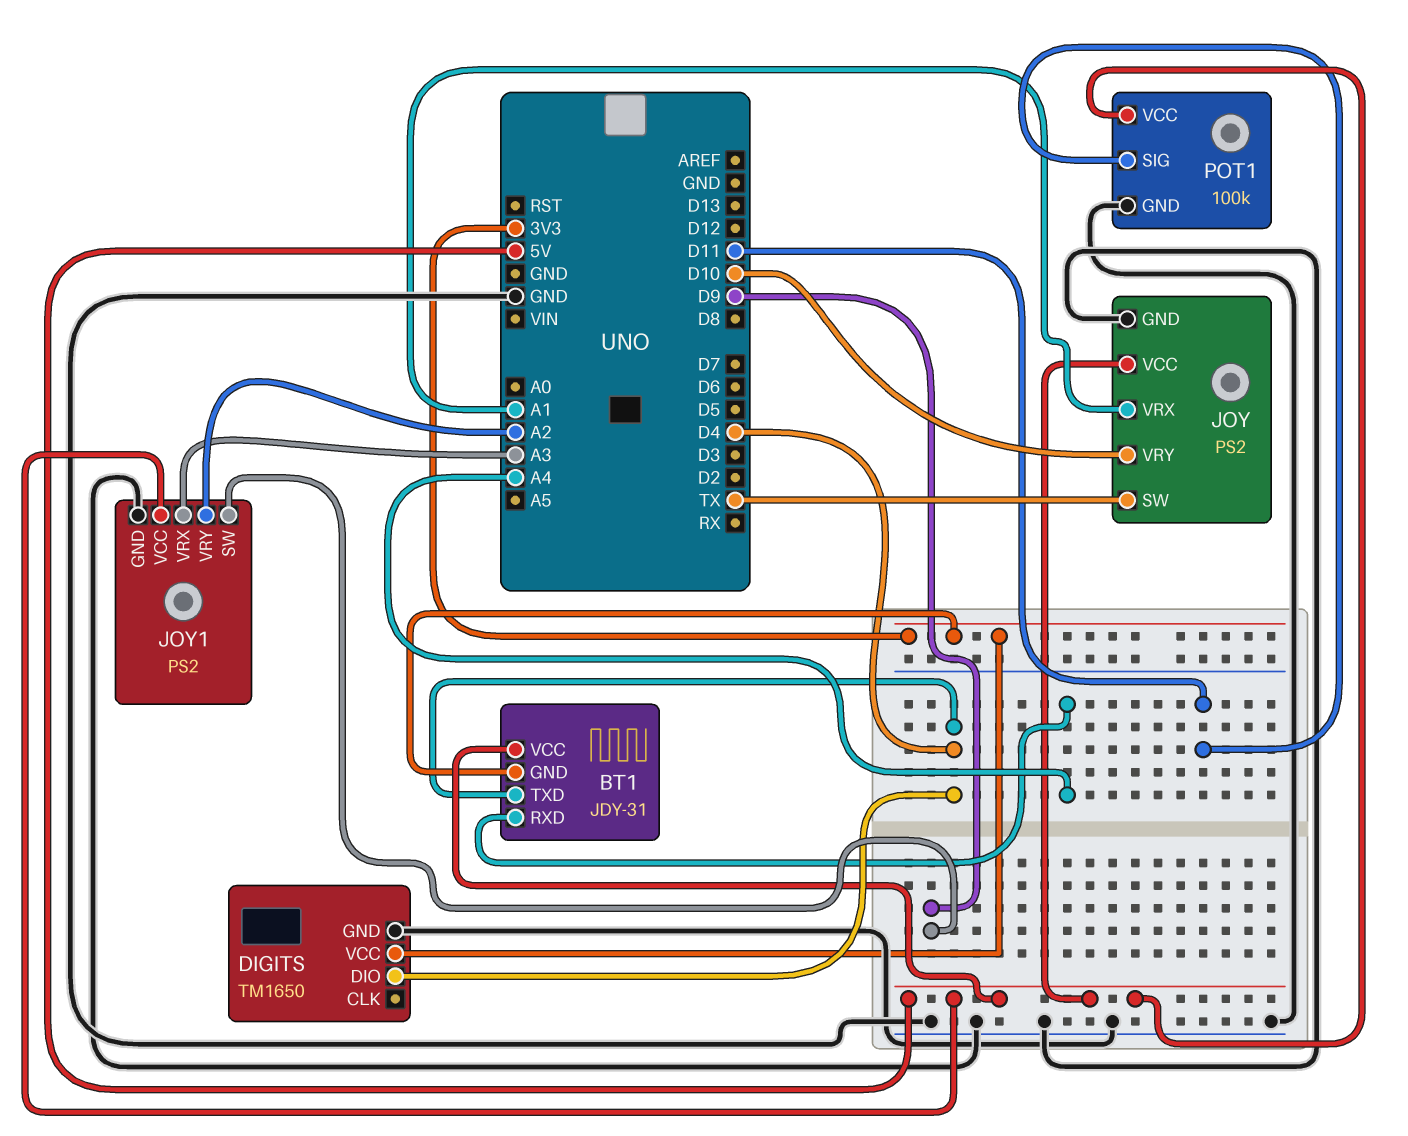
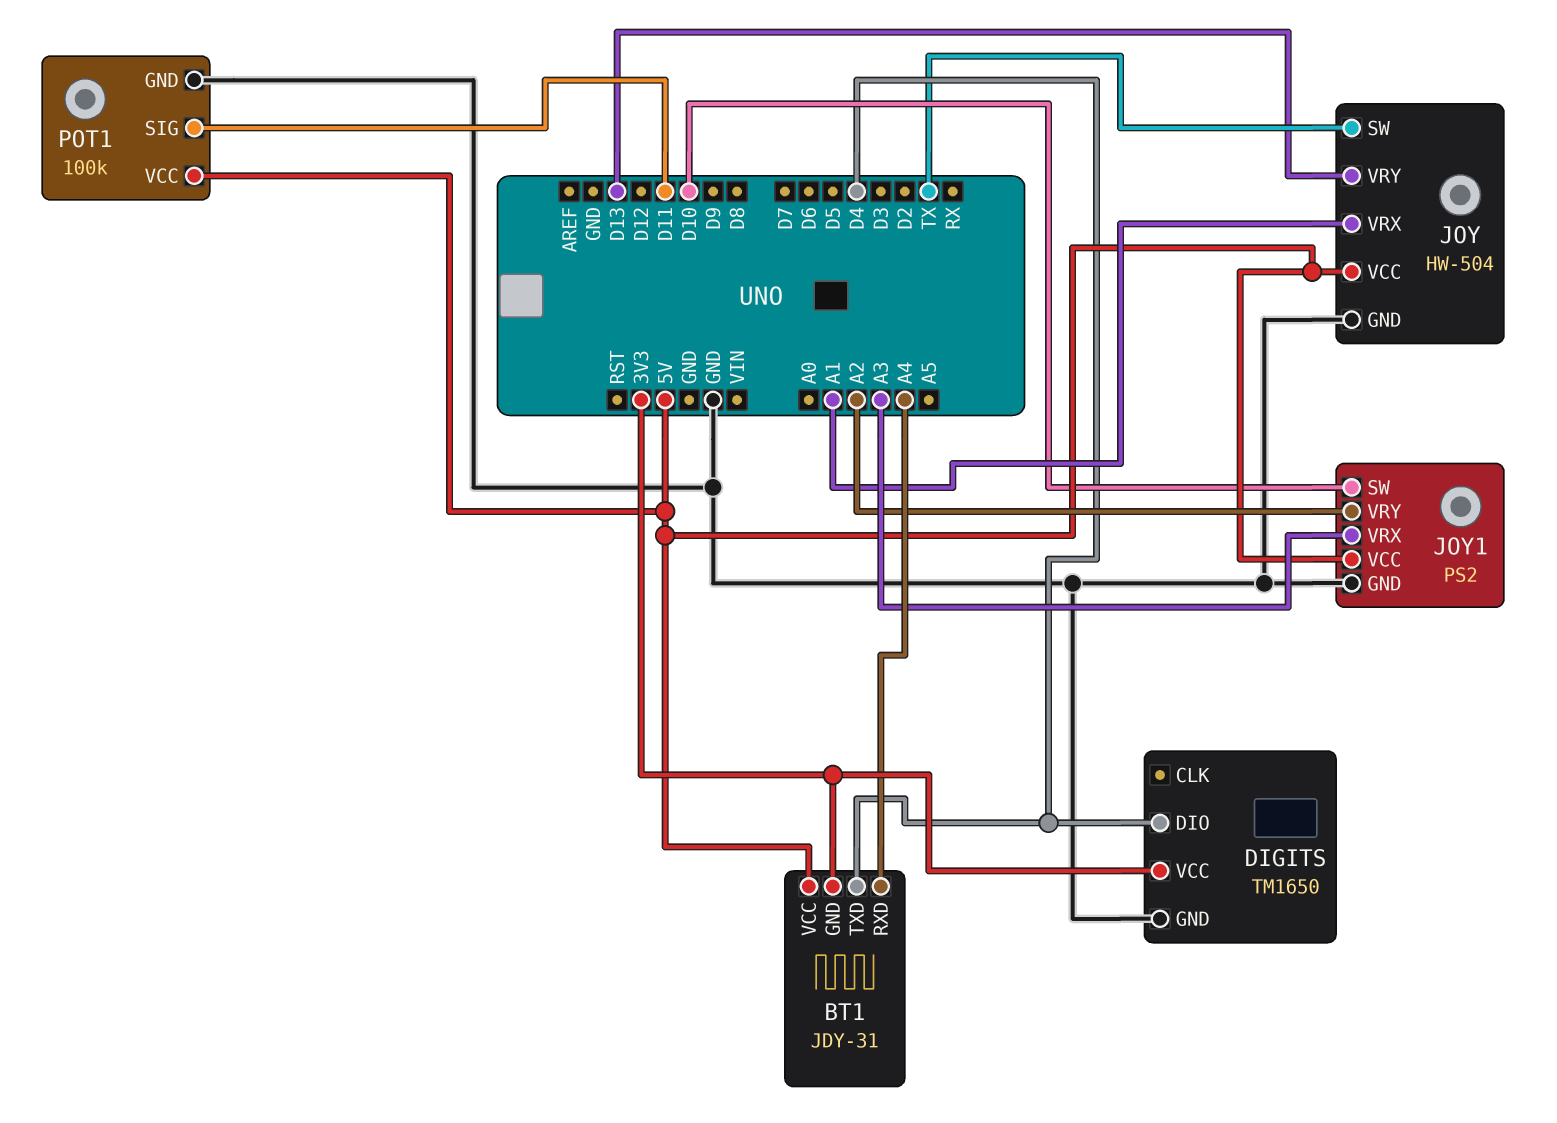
JOY: PS2 -> HW-504
JOY pin VRY: D10 -> D13
JOY1 pin SW: D9 -> D10

